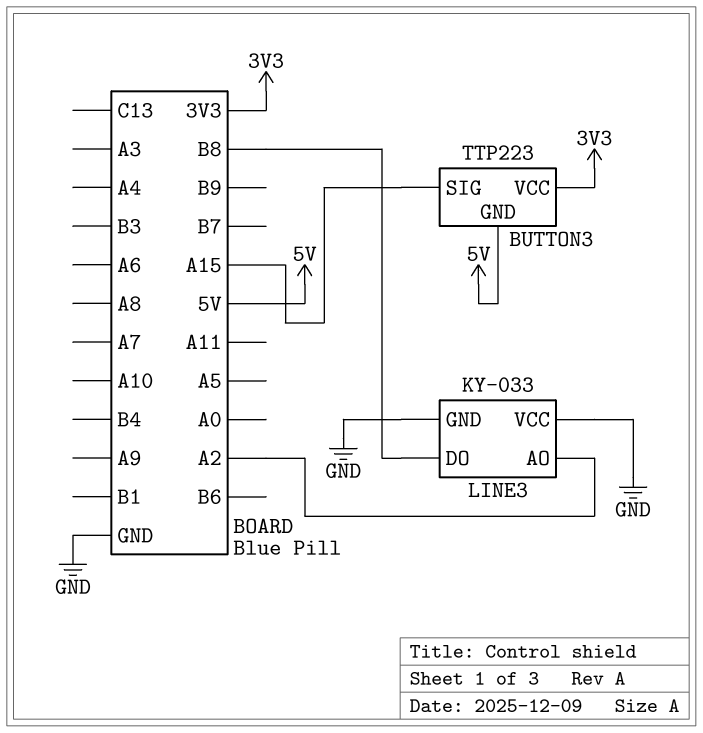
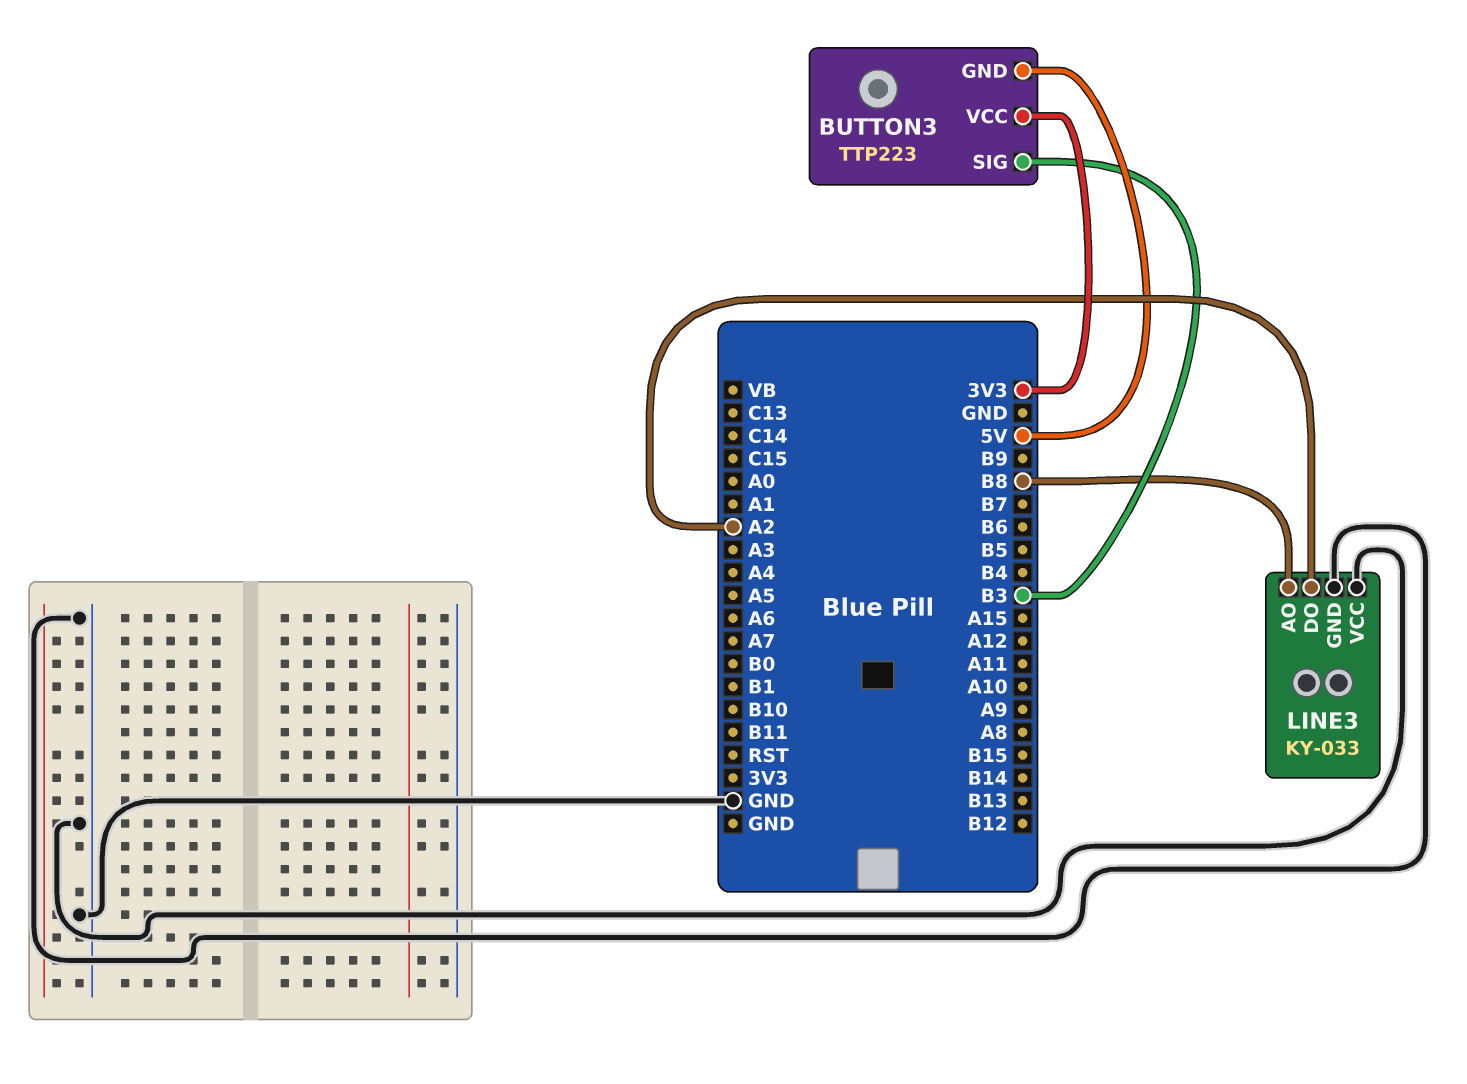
BUTTON3 pin SIG: A15 -> B3
LINE3 pin AO: A2 -> B8
LINE3 pin DO: B8 -> A2

